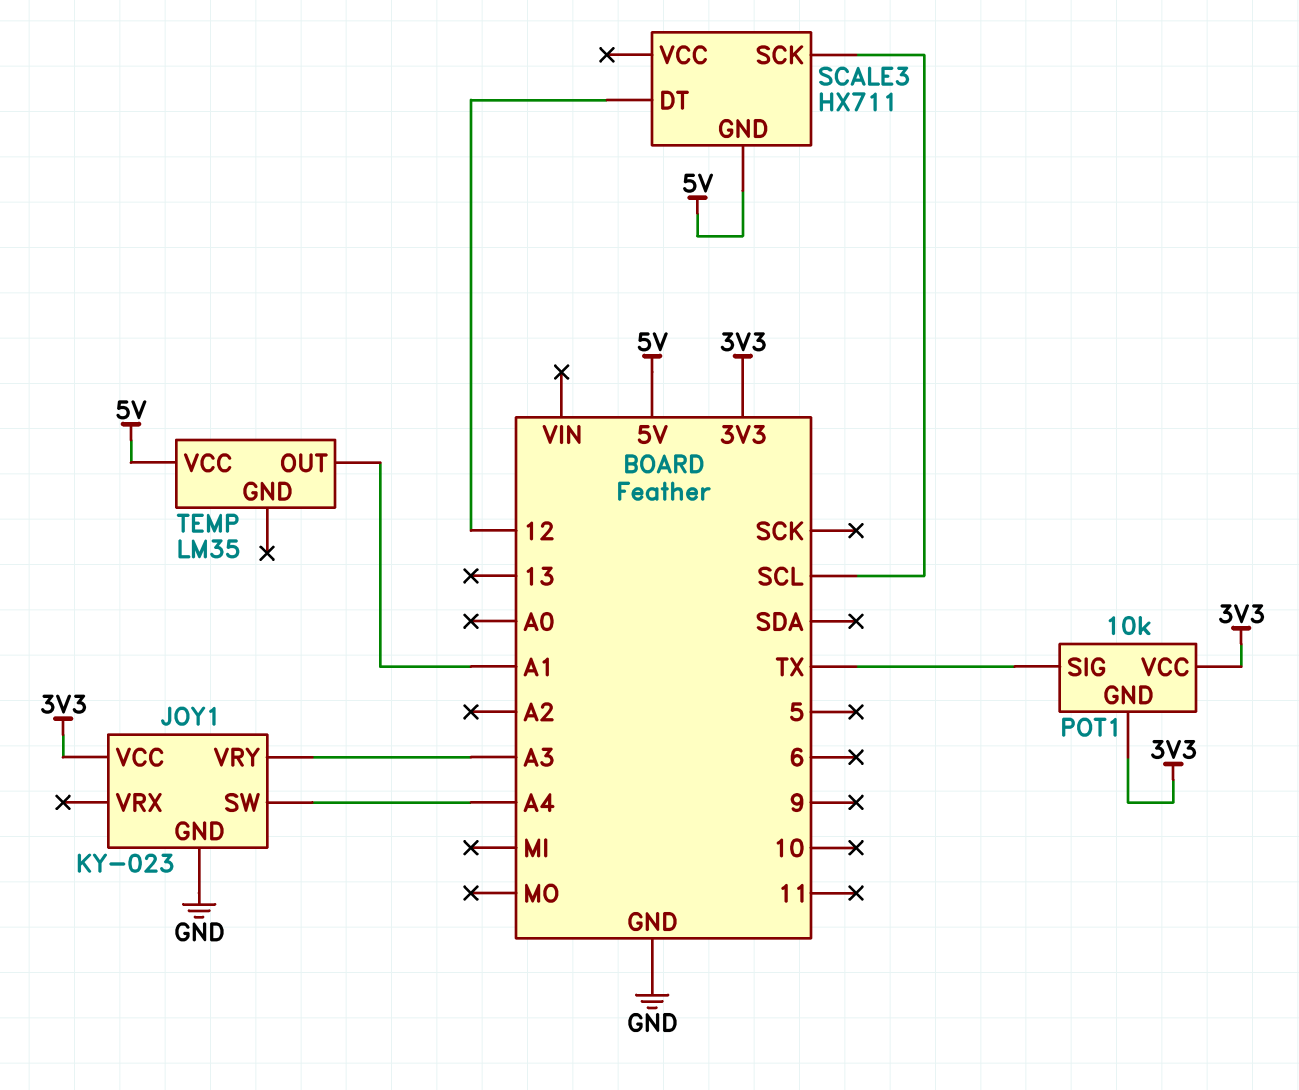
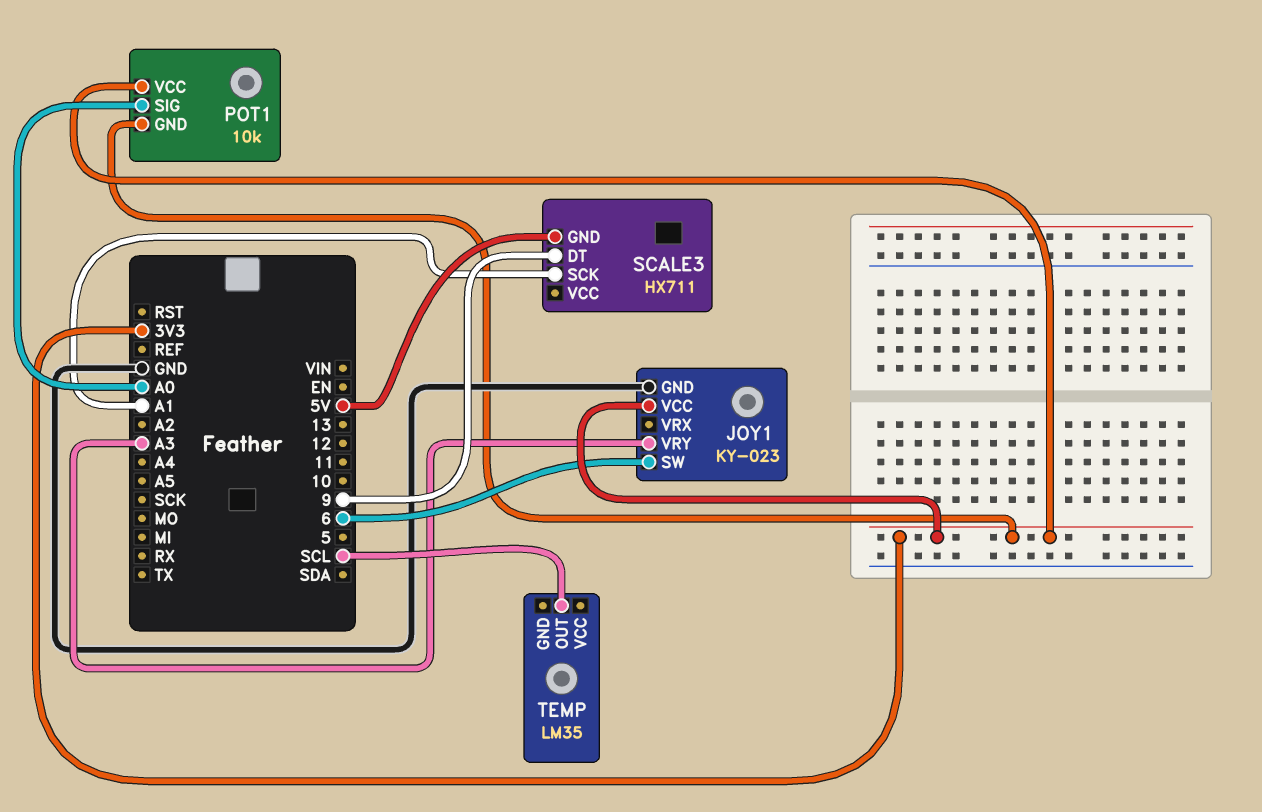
JOY1 pin SW: A4 -> 6
POT1 pin SIG: TX -> A0
SCALE3 pin DT: 12 -> 9
SCALE3 pin SCK: SCL -> A1
TEMP pin OUT: A1 -> SCL
TEMP pin VCC: 5V -> none

